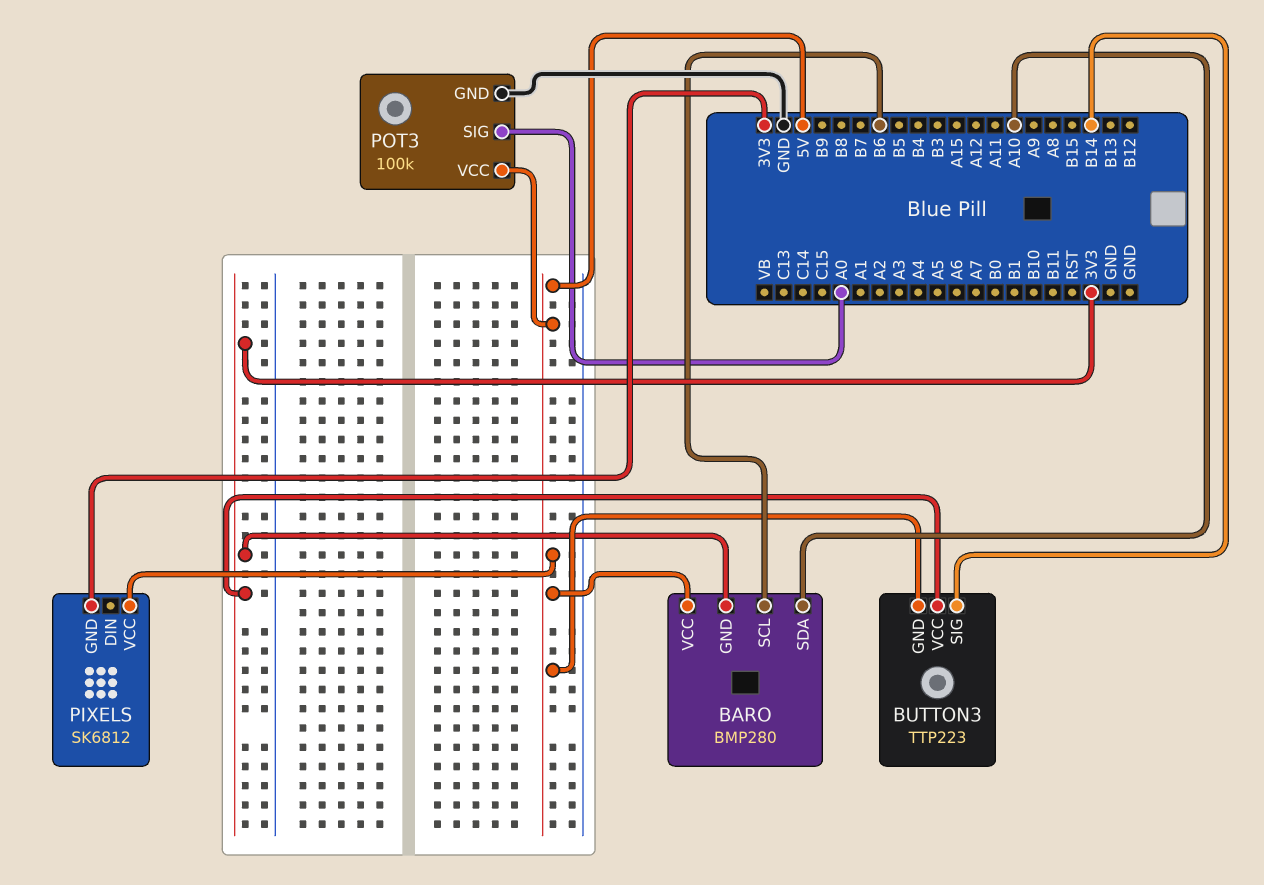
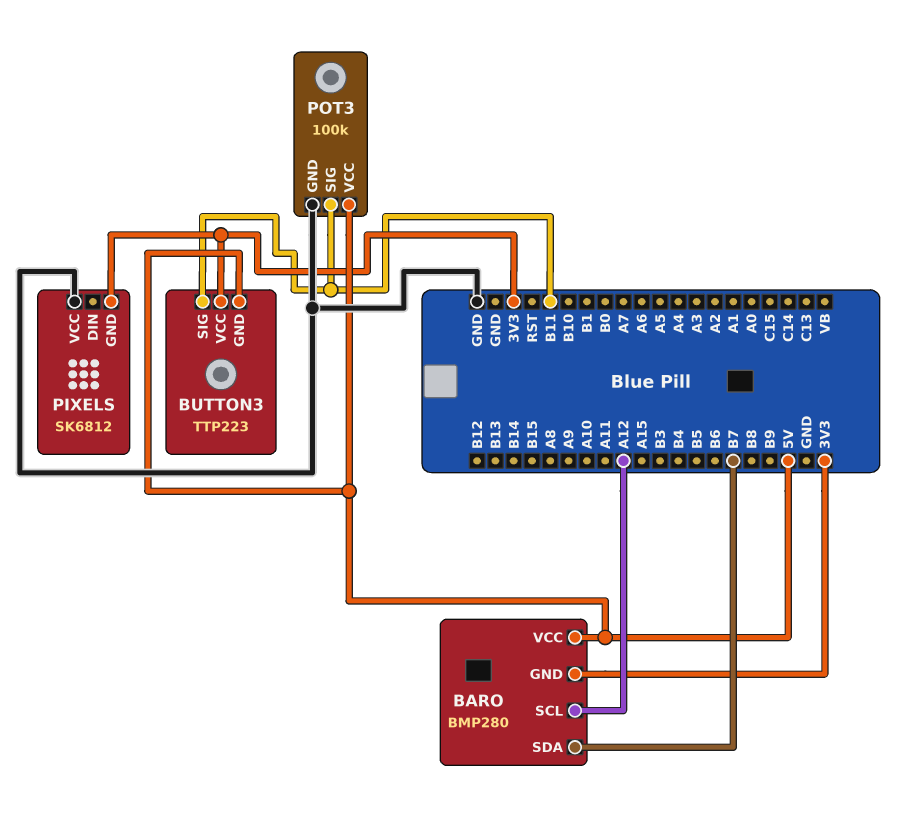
BARO pin SCL: B6 -> A12
BARO pin SDA: A10 -> B7
BUTTON3 pin SIG: B14 -> B11
PIXELS pin VCC: 5V -> GND
POT3 pin SIG: A0 -> B11

